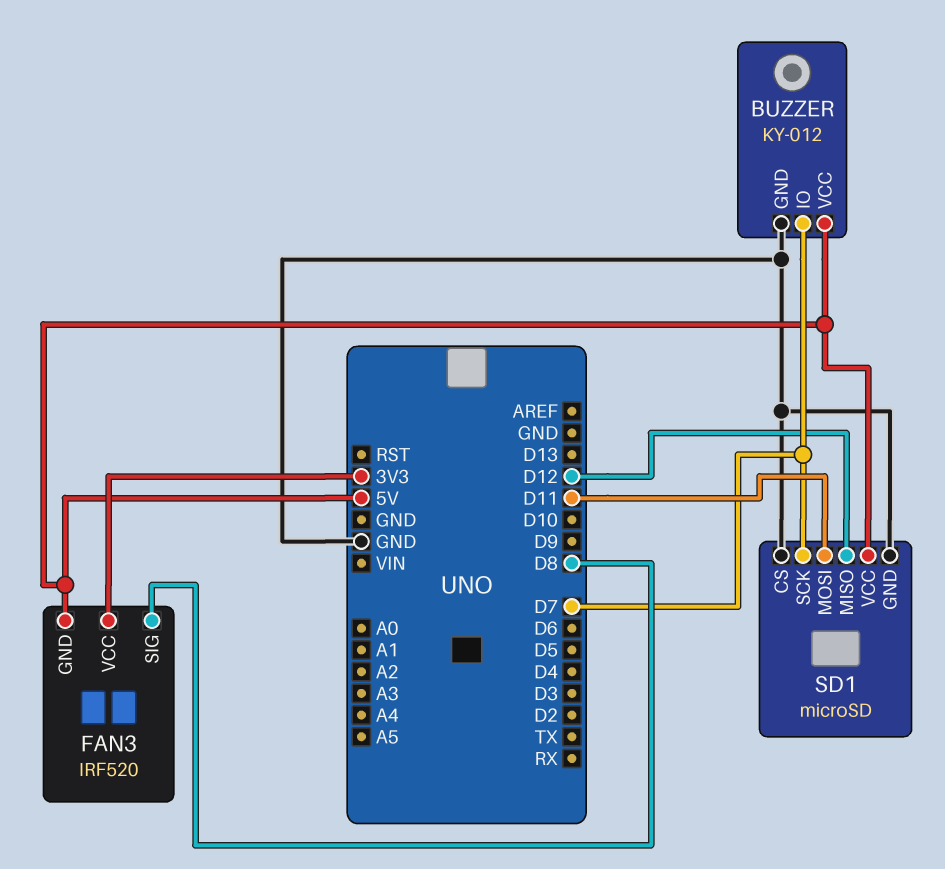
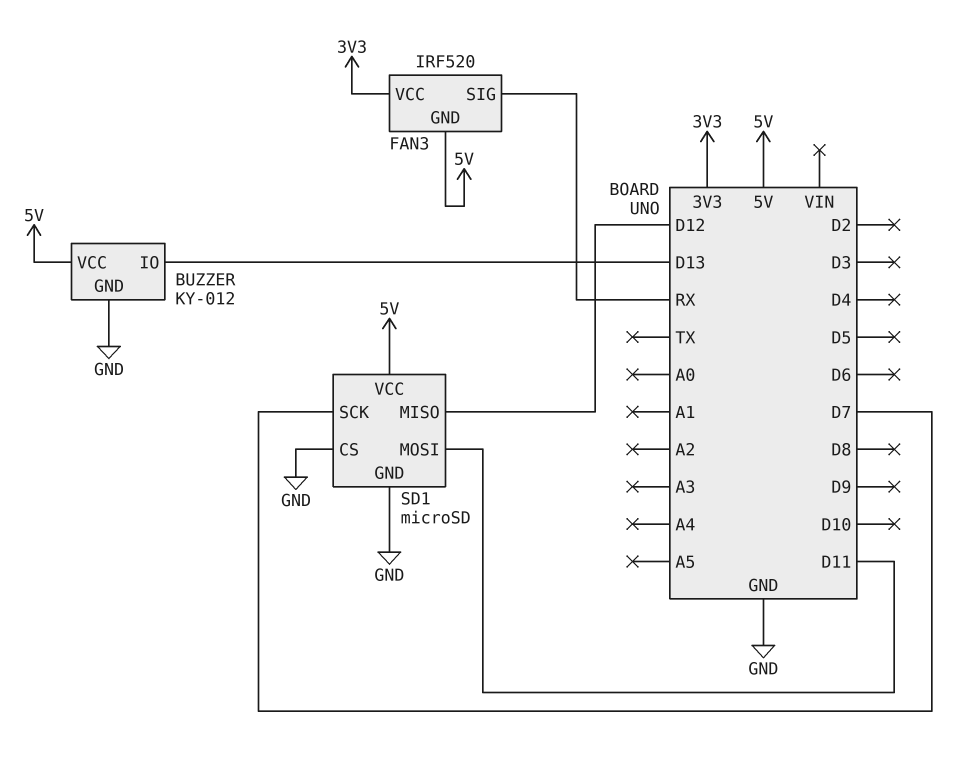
BUZZER pin IO: D7 -> D13
FAN3 pin SIG: D8 -> RX

